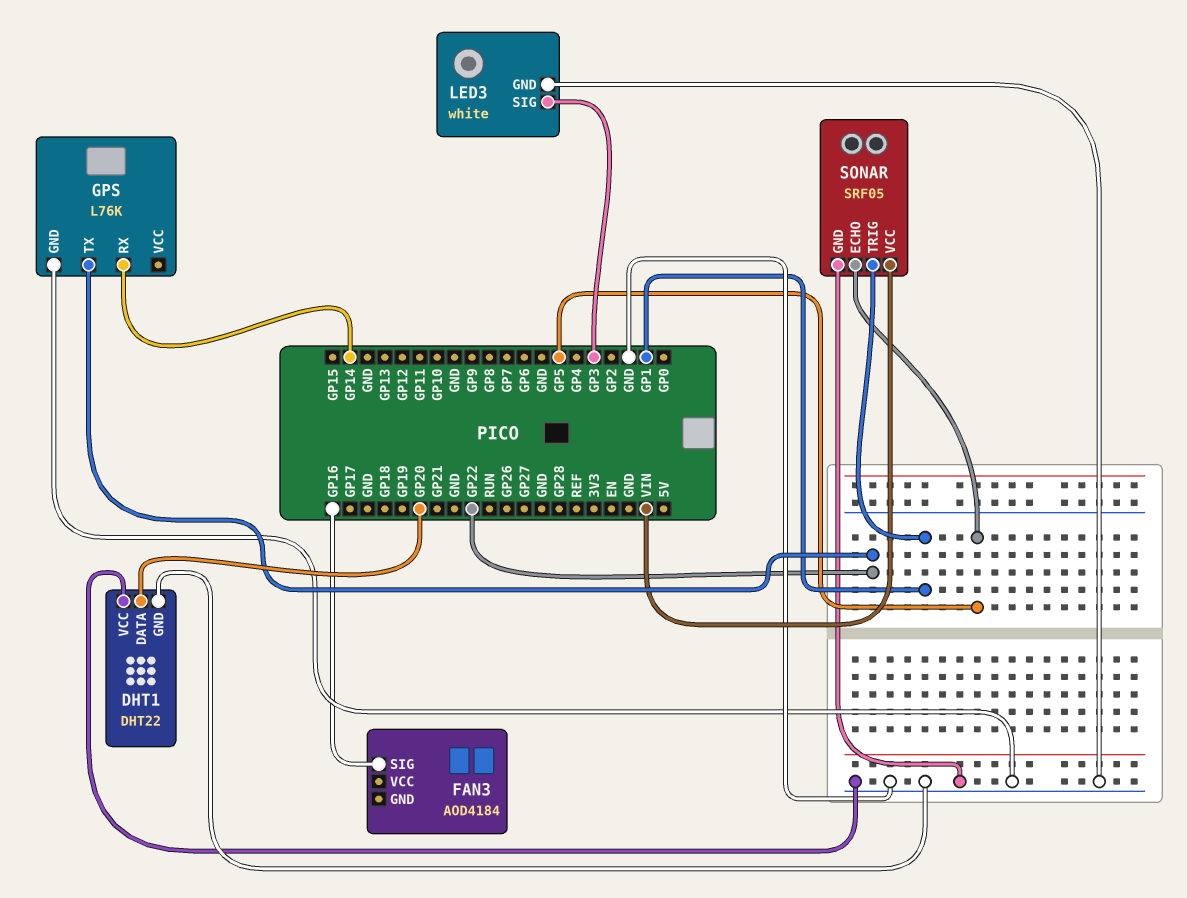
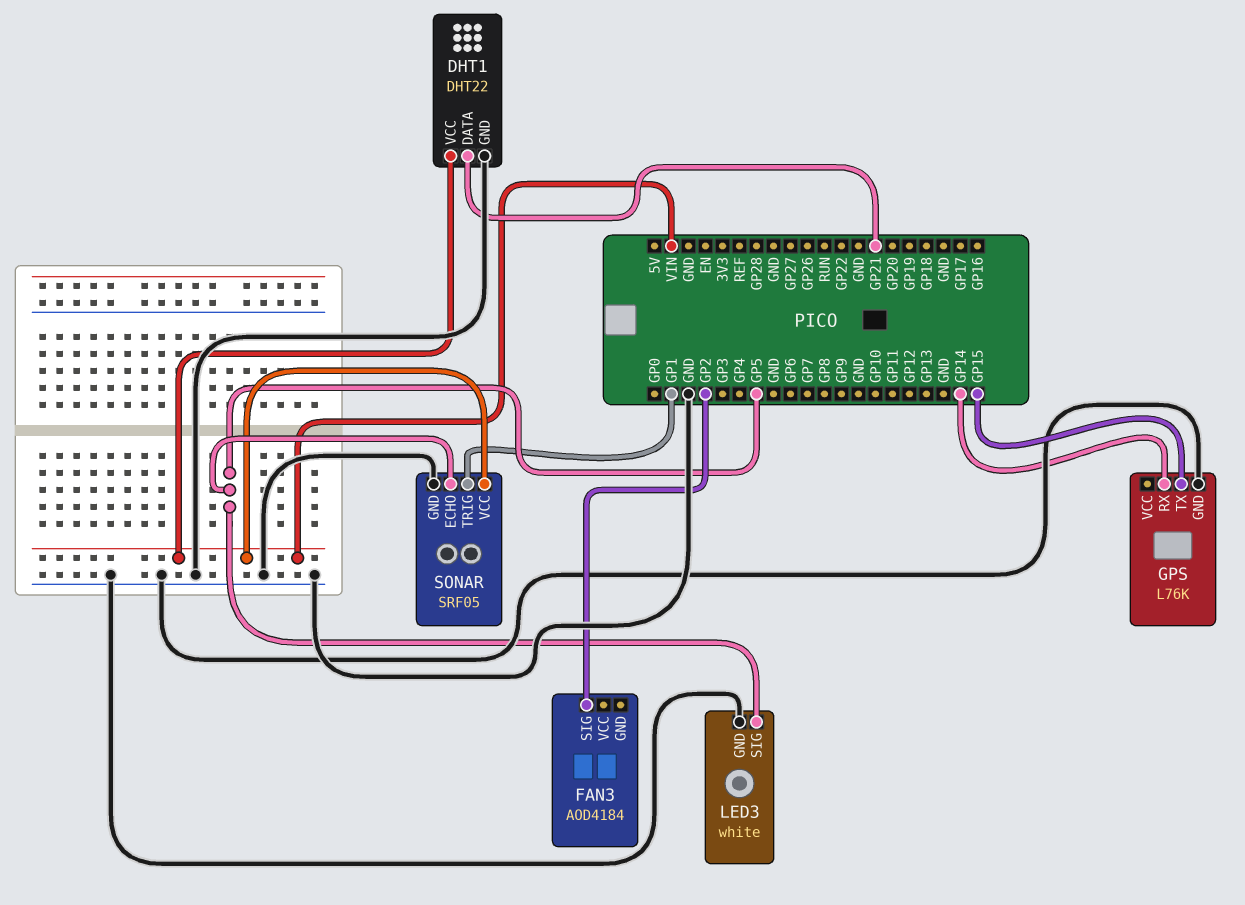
DHT1 pin DATA: GP20 -> GP21
DHT1 pin VCC: GND -> VIN
FAN3 pin SIG: GP16 -> GP2
GPS pin TX: GP22 -> GP15
LED3 pin SIG: GP3 -> GP5

